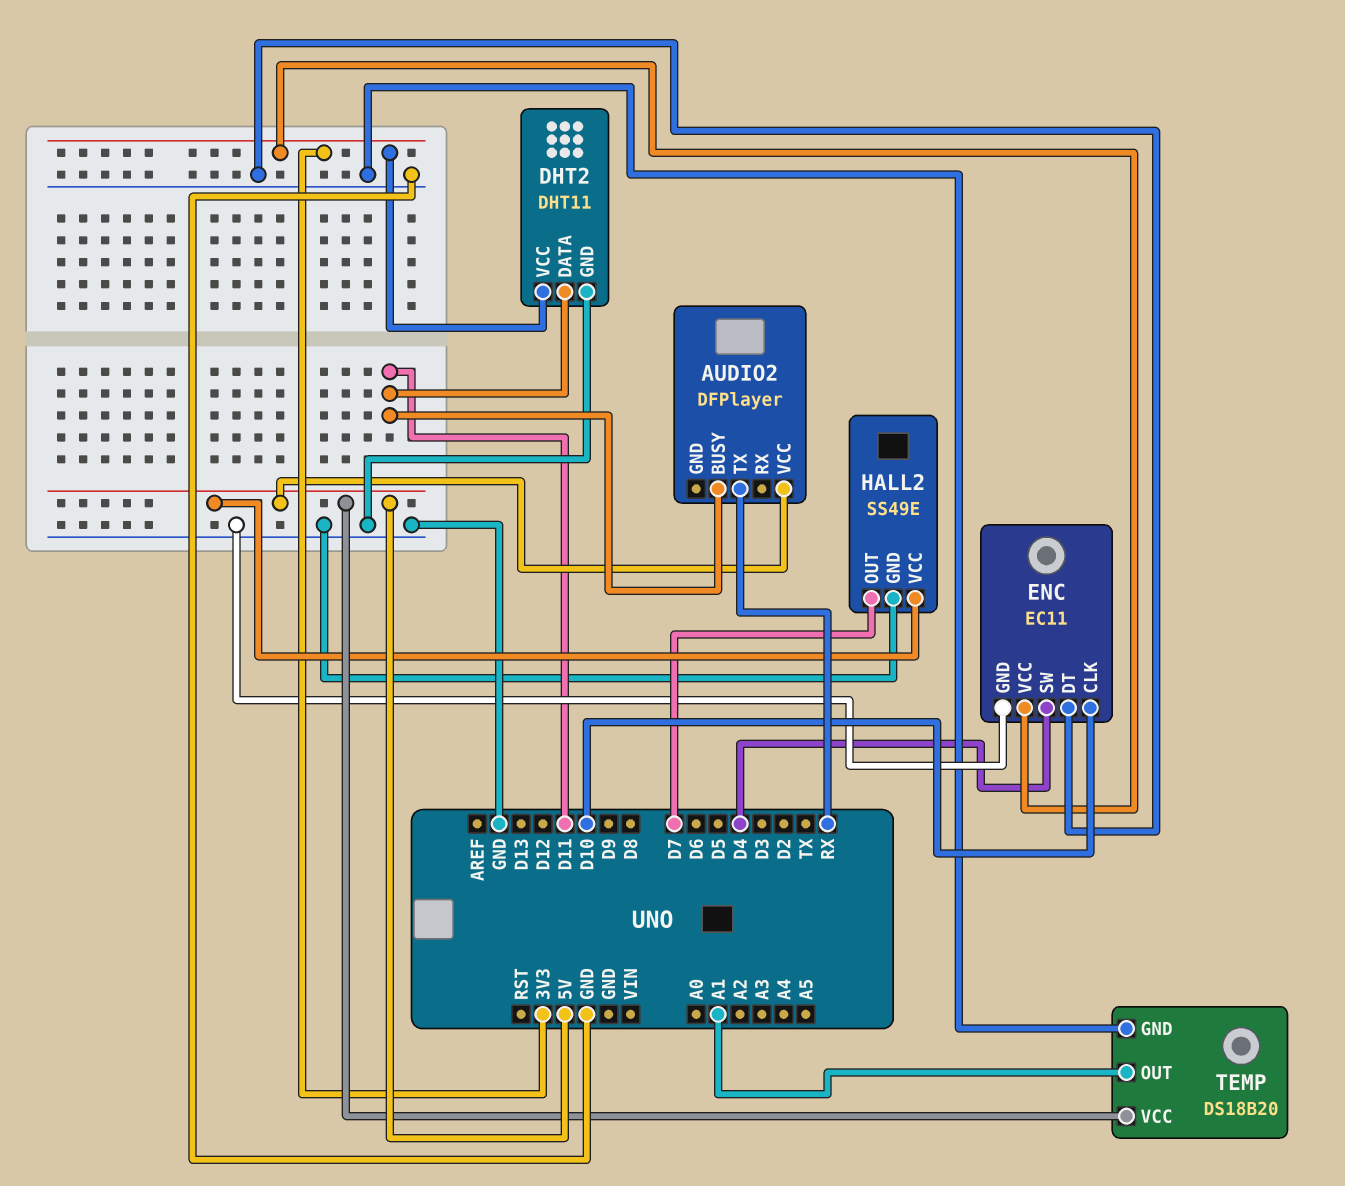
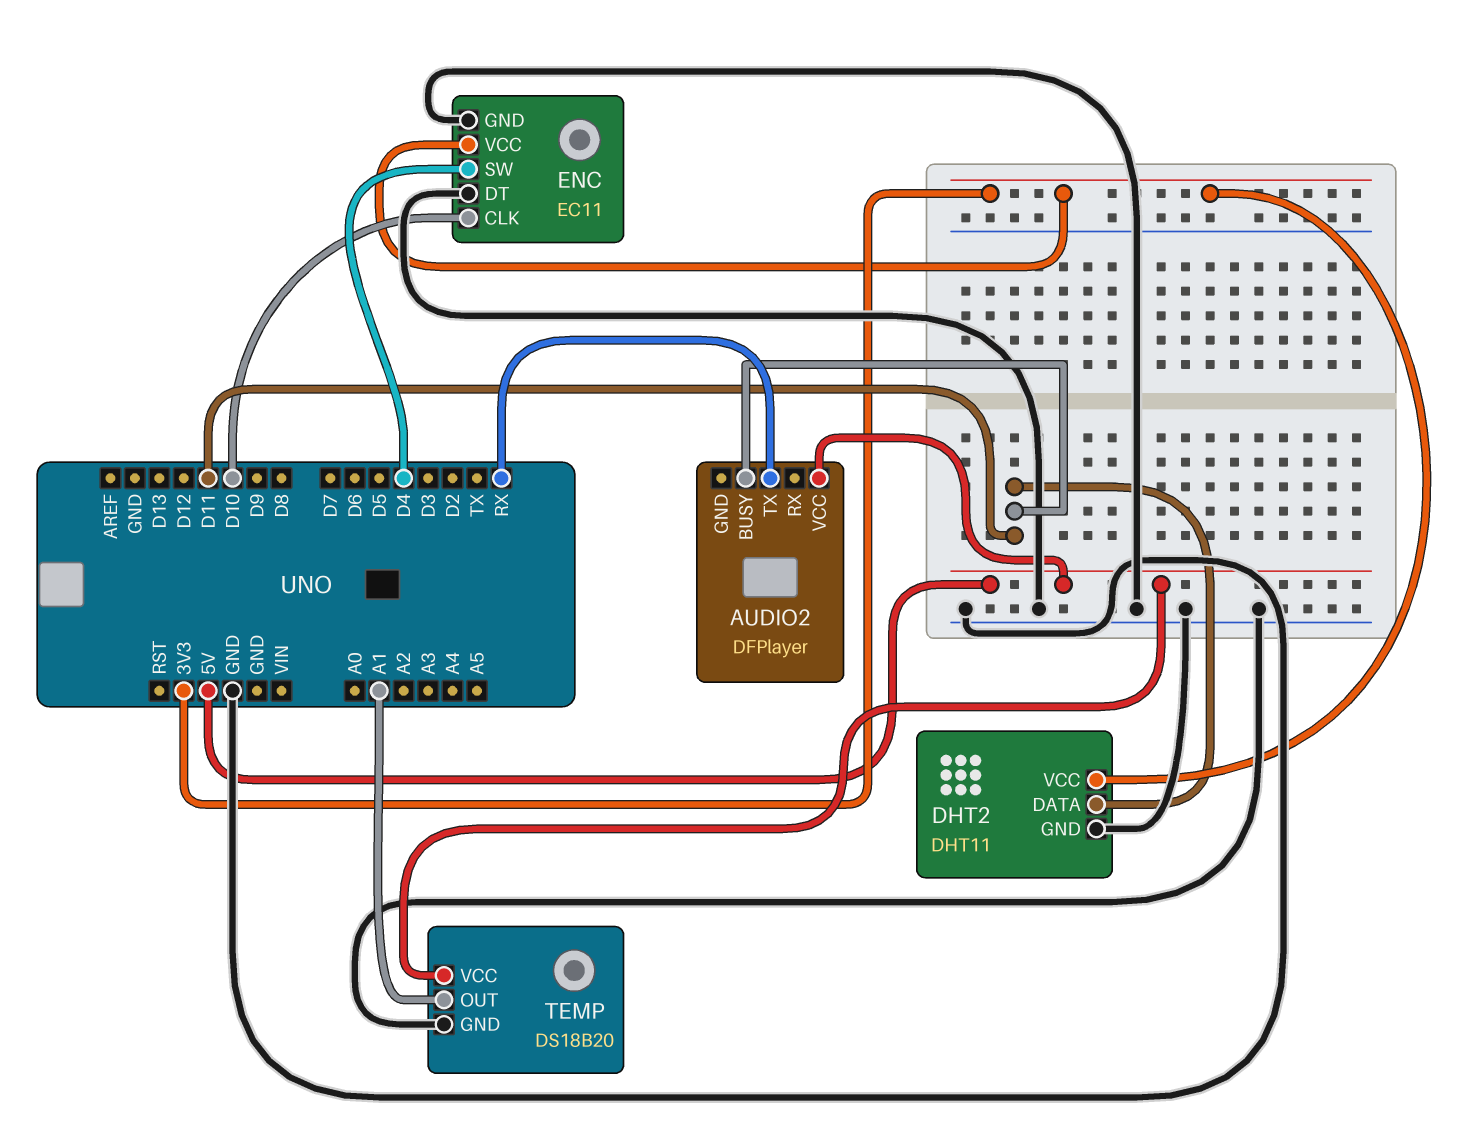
HALL2: SS49E -> none
HALL2 pin GND: GND -> none
HALL2 pin OUT: D7 -> none
HALL2 pin VCC: 5V -> none

